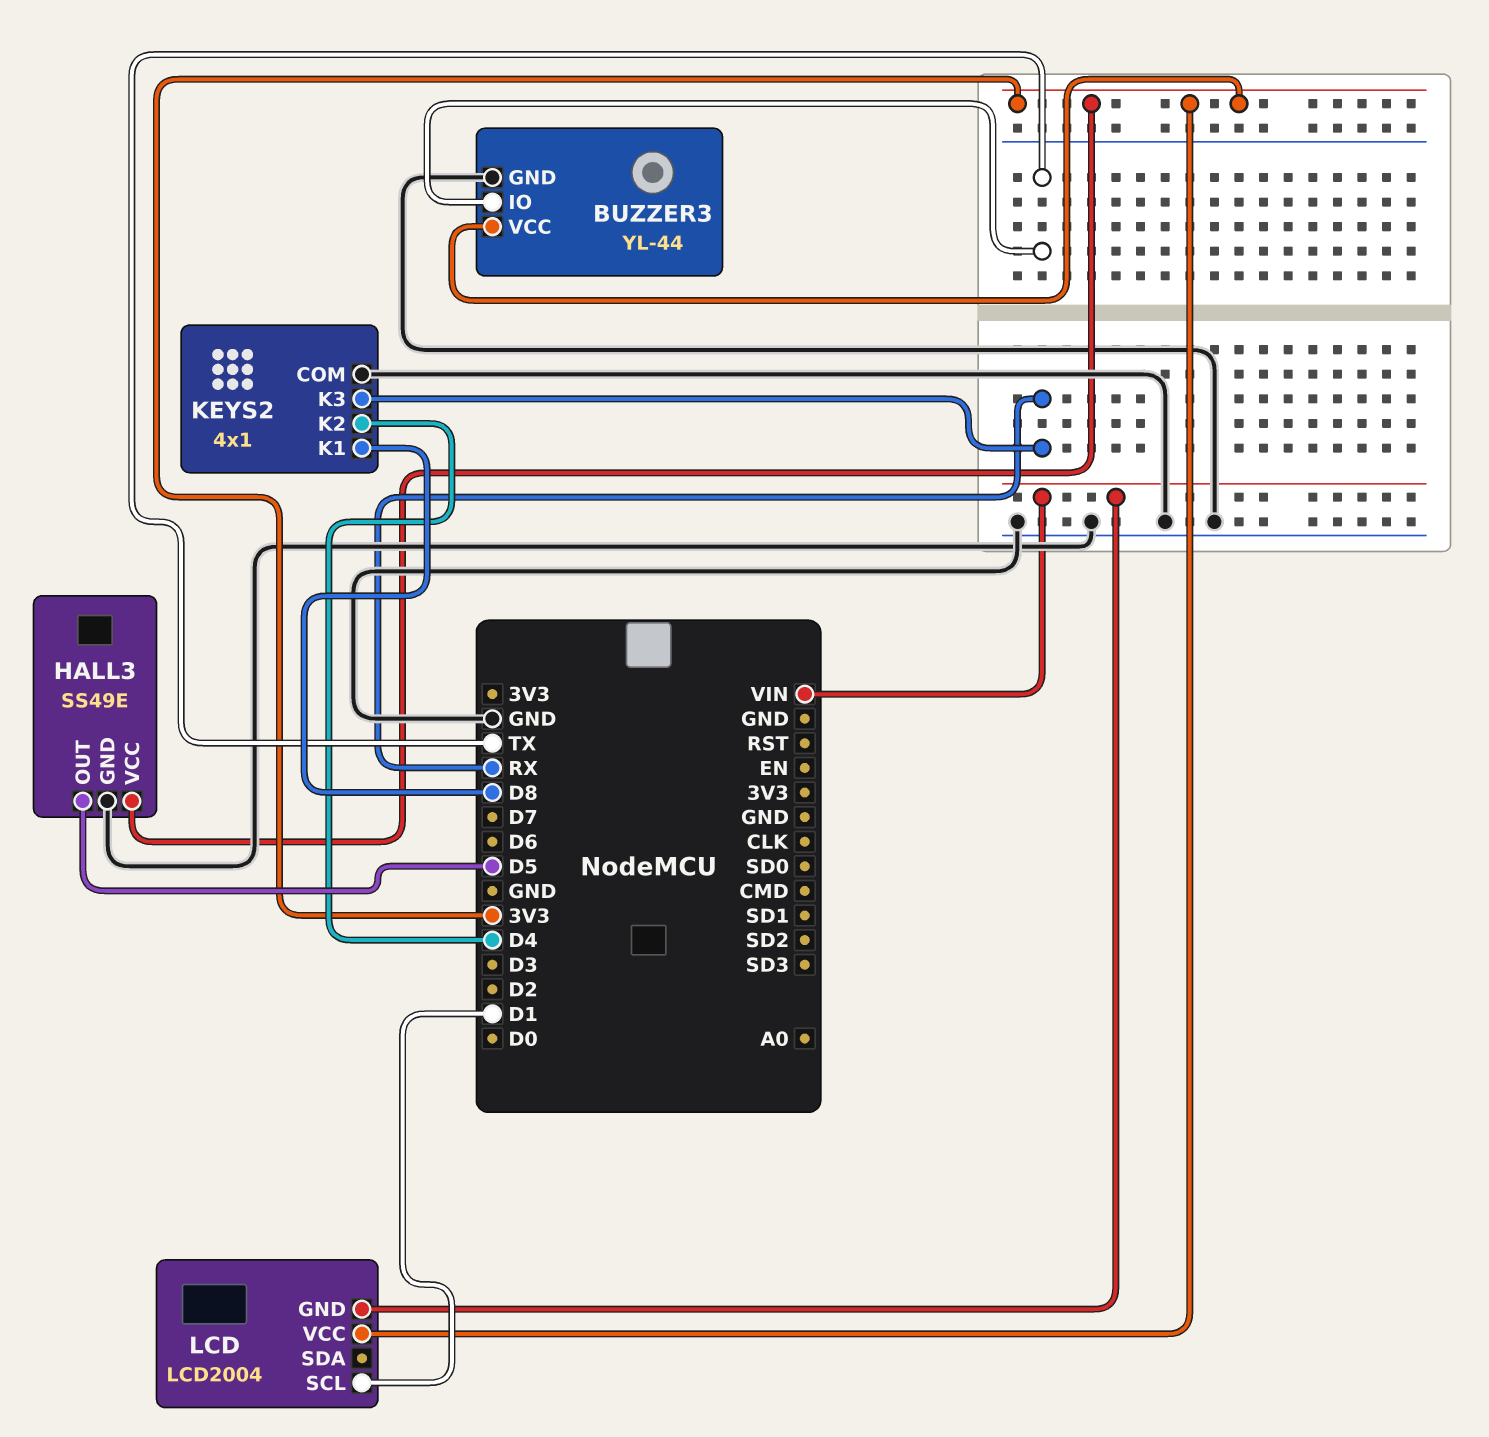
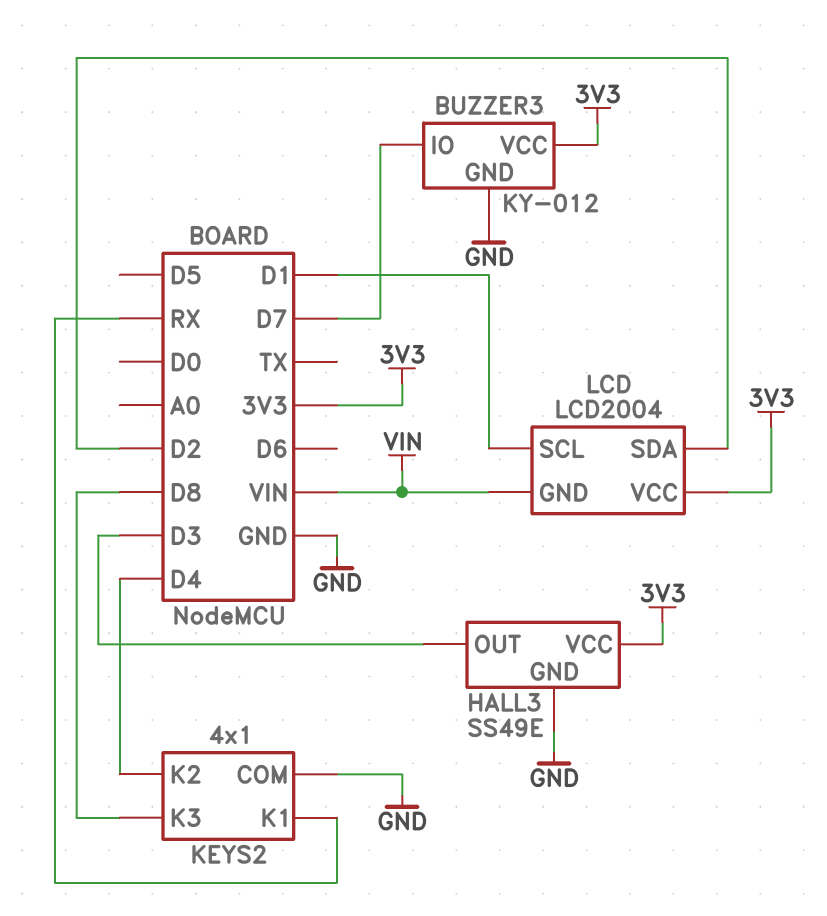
BUZZER3: YL-44 -> KY-012
BUZZER3 pin IO: TX -> D7
HALL3 pin OUT: D5 -> D3
KEYS2 pin K1: D8 -> RX
KEYS2 pin K3: RX -> D8
LCD pin SDA: none -> D2

